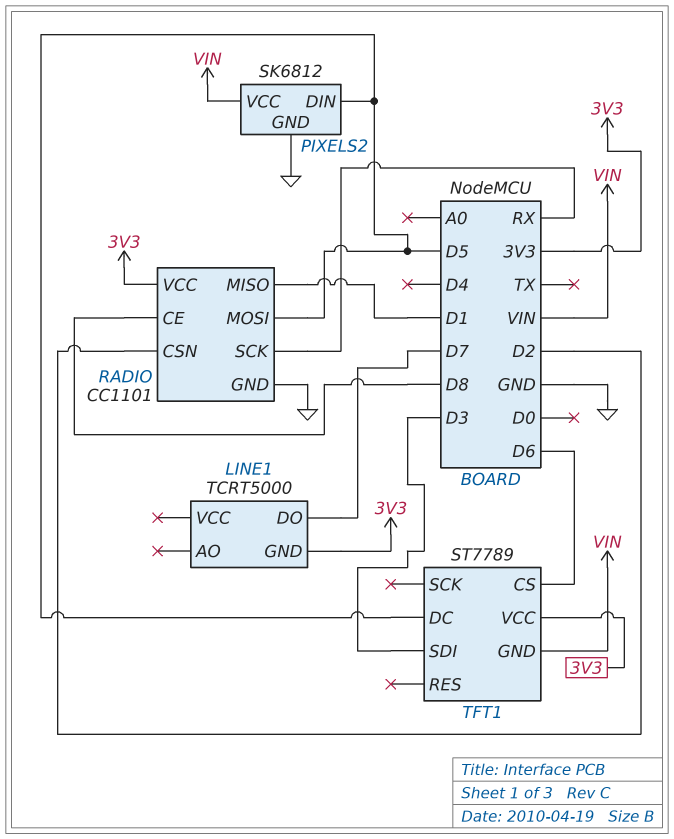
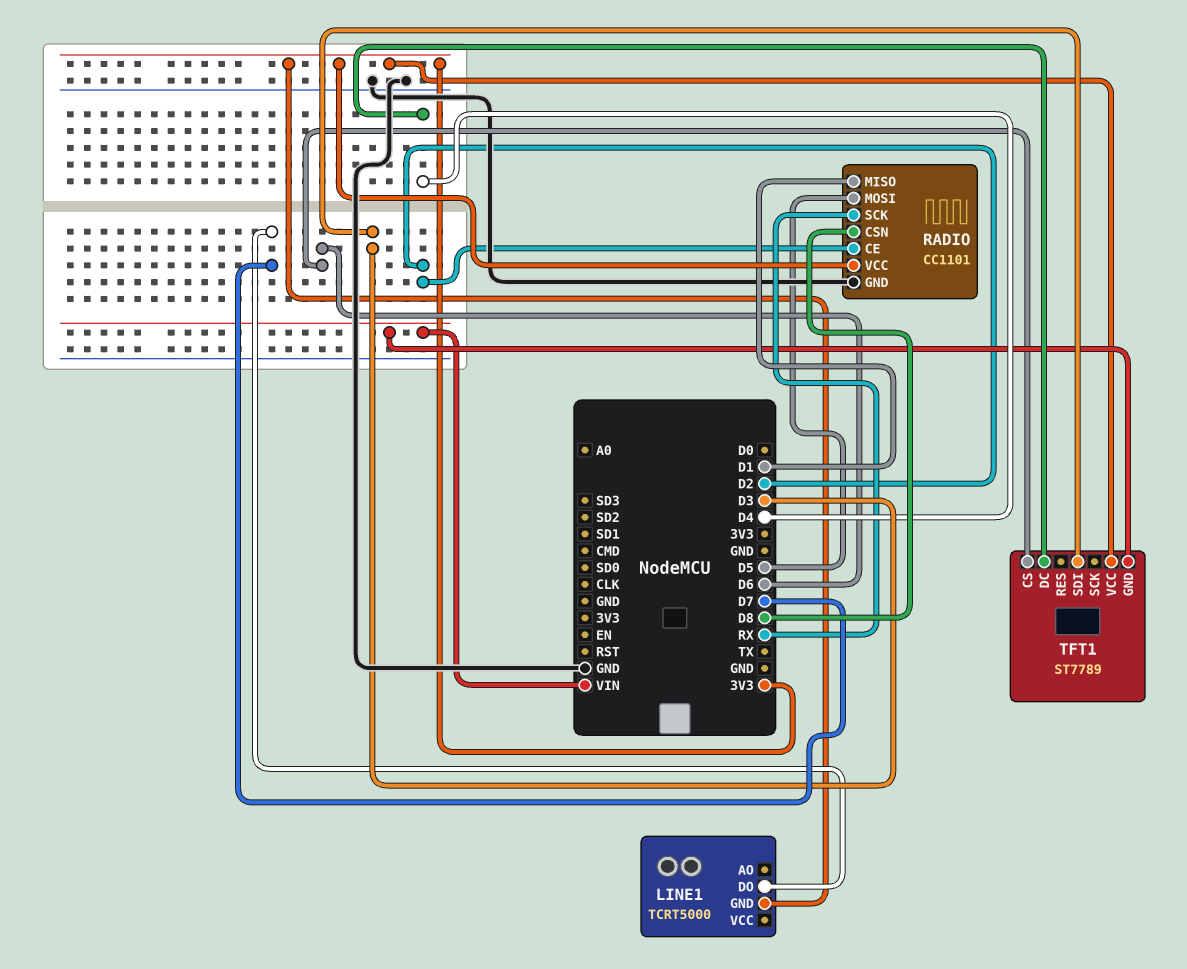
PIXELS2: SK6812 -> none
PIXELS2 pin DIN: D5 -> none
PIXELS2 pin GND: GND -> none
PIXELS2 pin VCC: VIN -> none
RADIO pin CE: D8 -> D2
RADIO pin CSN: D2 -> D8
TFT1 pin DC: D5 -> D4

